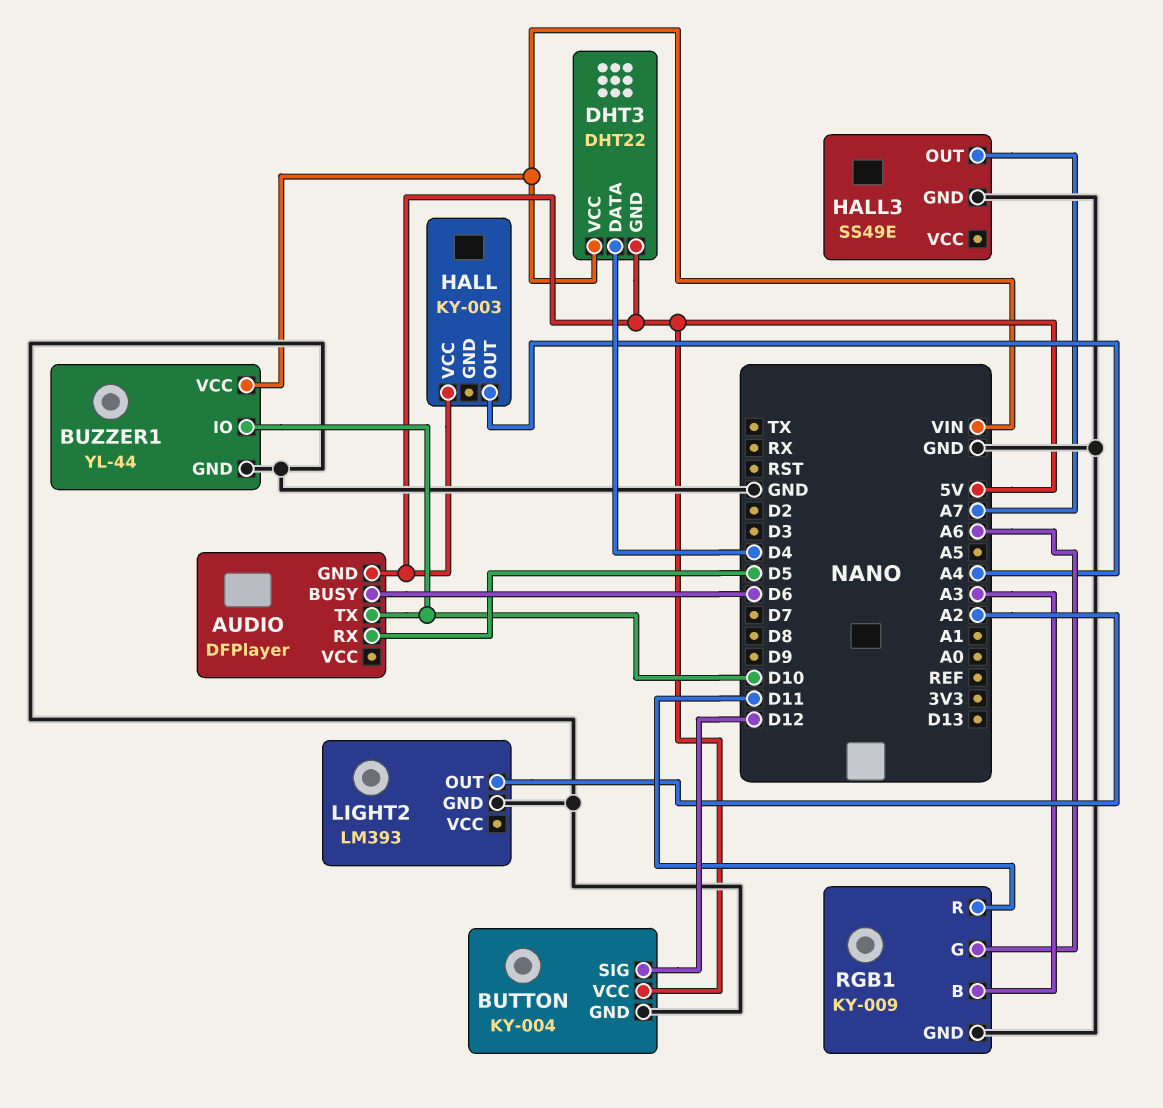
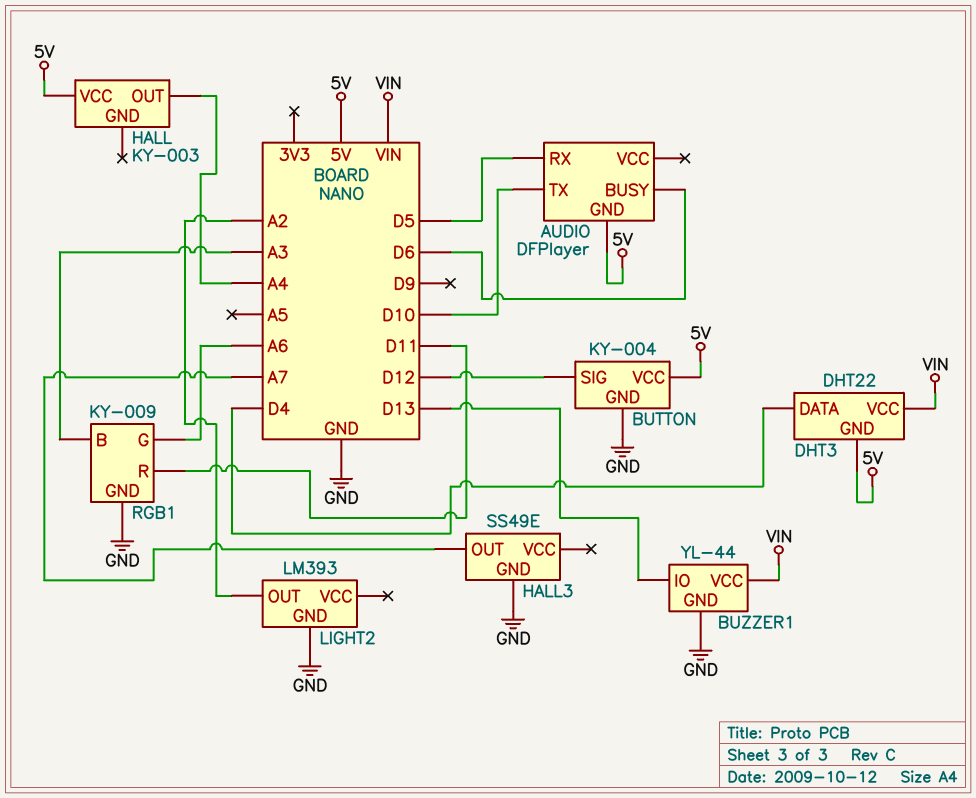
BUZZER1 pin IO: D10 -> D13

